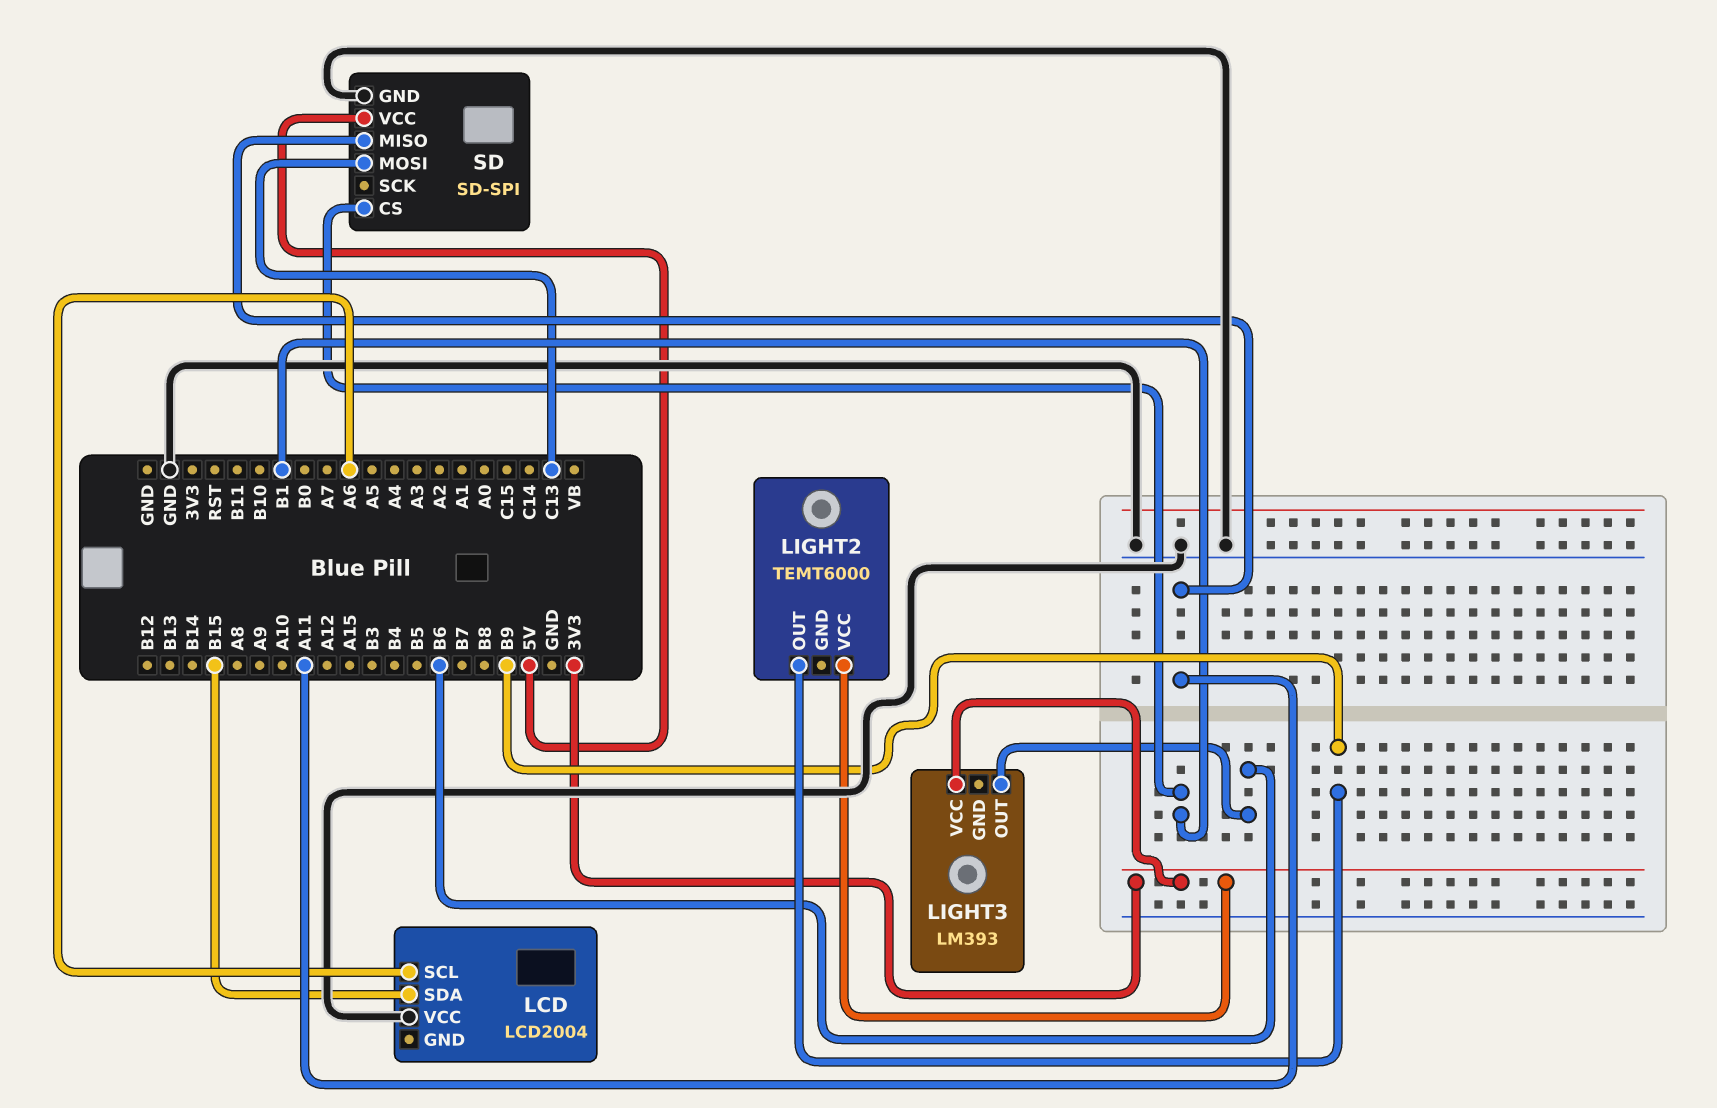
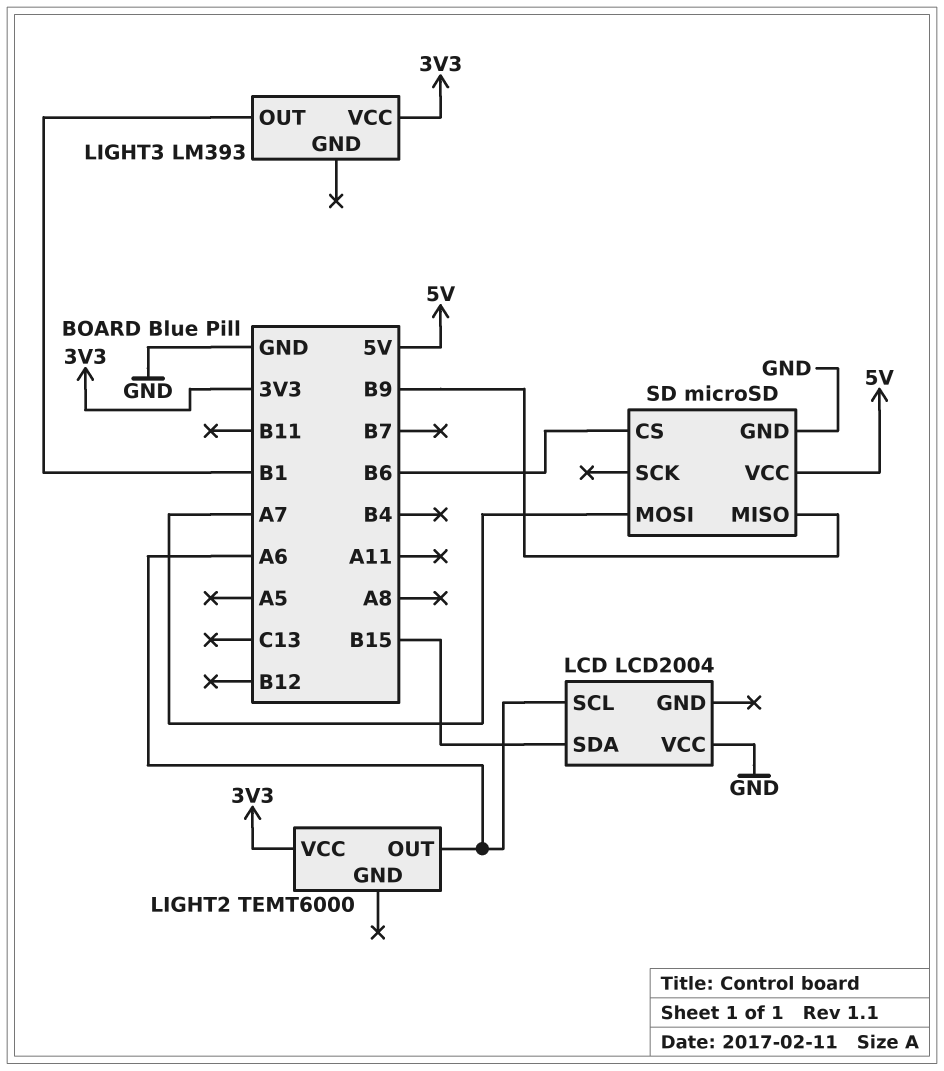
LIGHT2 pin OUT: B9 -> A6
LIGHT3 pin OUT: B6 -> B1
SD: SD-SPI -> microSD
SD pin CS: B1 -> B6
SD pin MISO: A11 -> B9
SD pin MOSI: C13 -> A7

